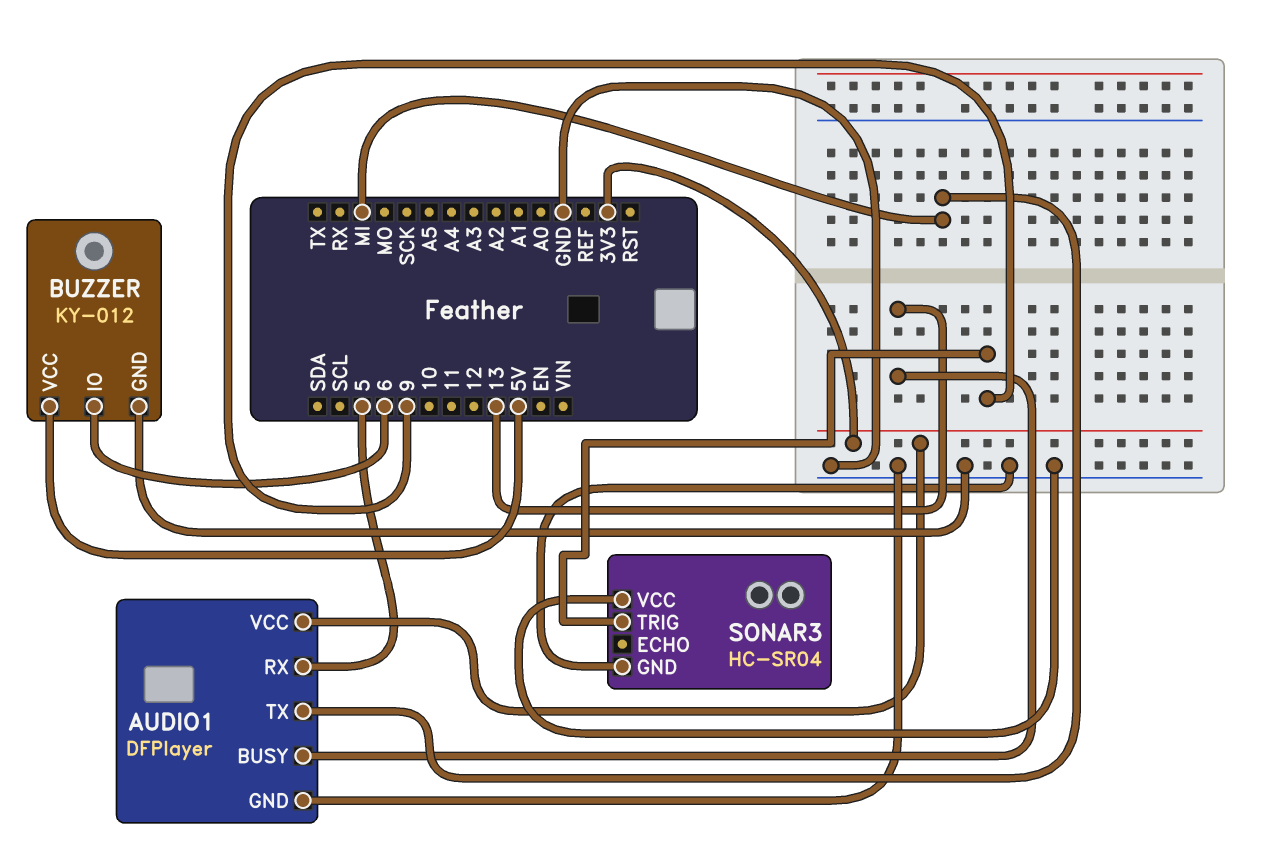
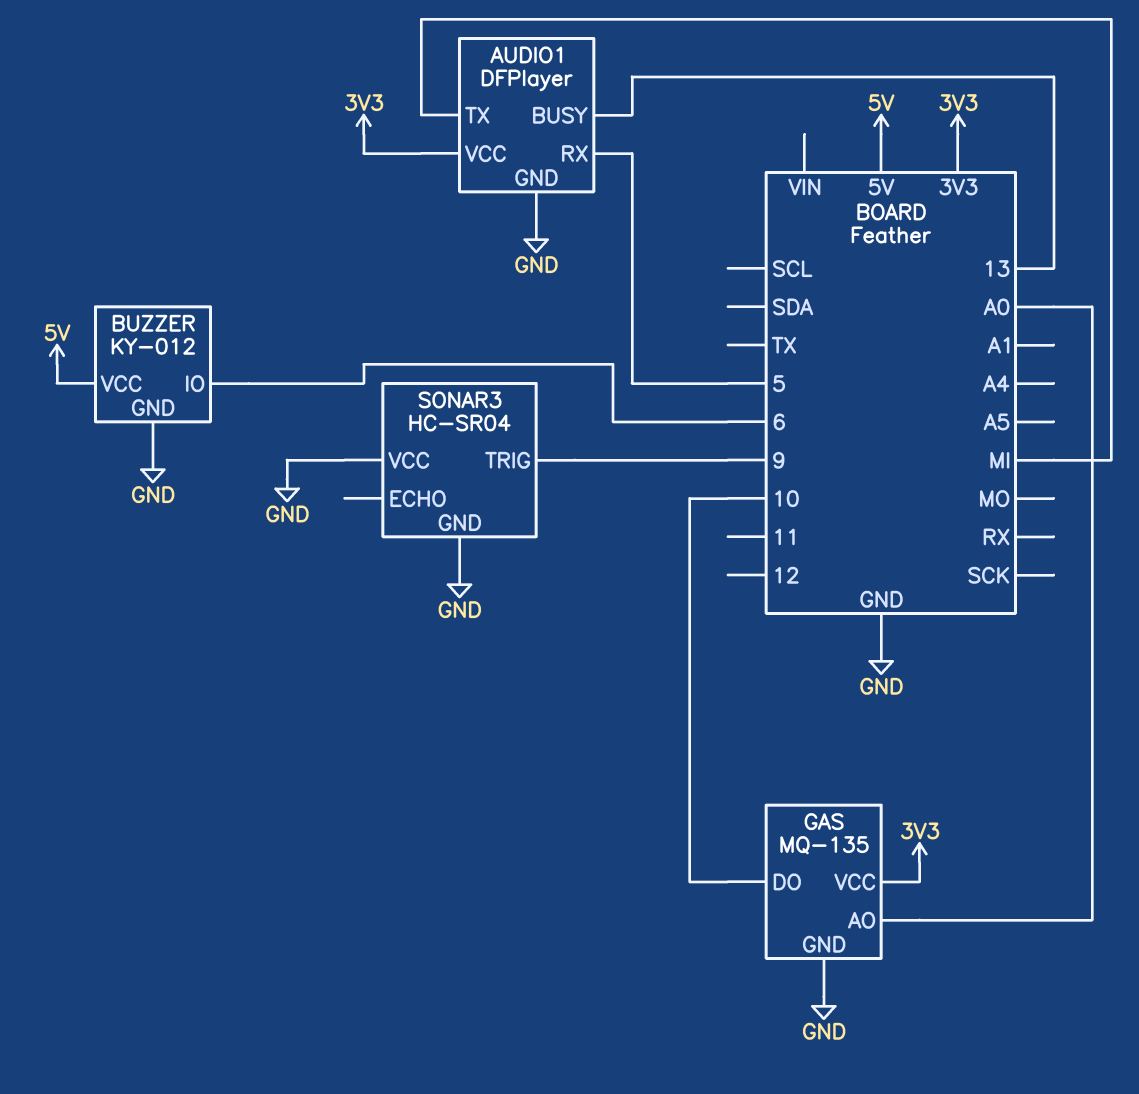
GAS: none -> MQ-135
GAS pin AO: none -> A0
GAS pin DO: none -> 10
GAS pin GND: none -> GND
GAS pin VCC: none -> 3V3

